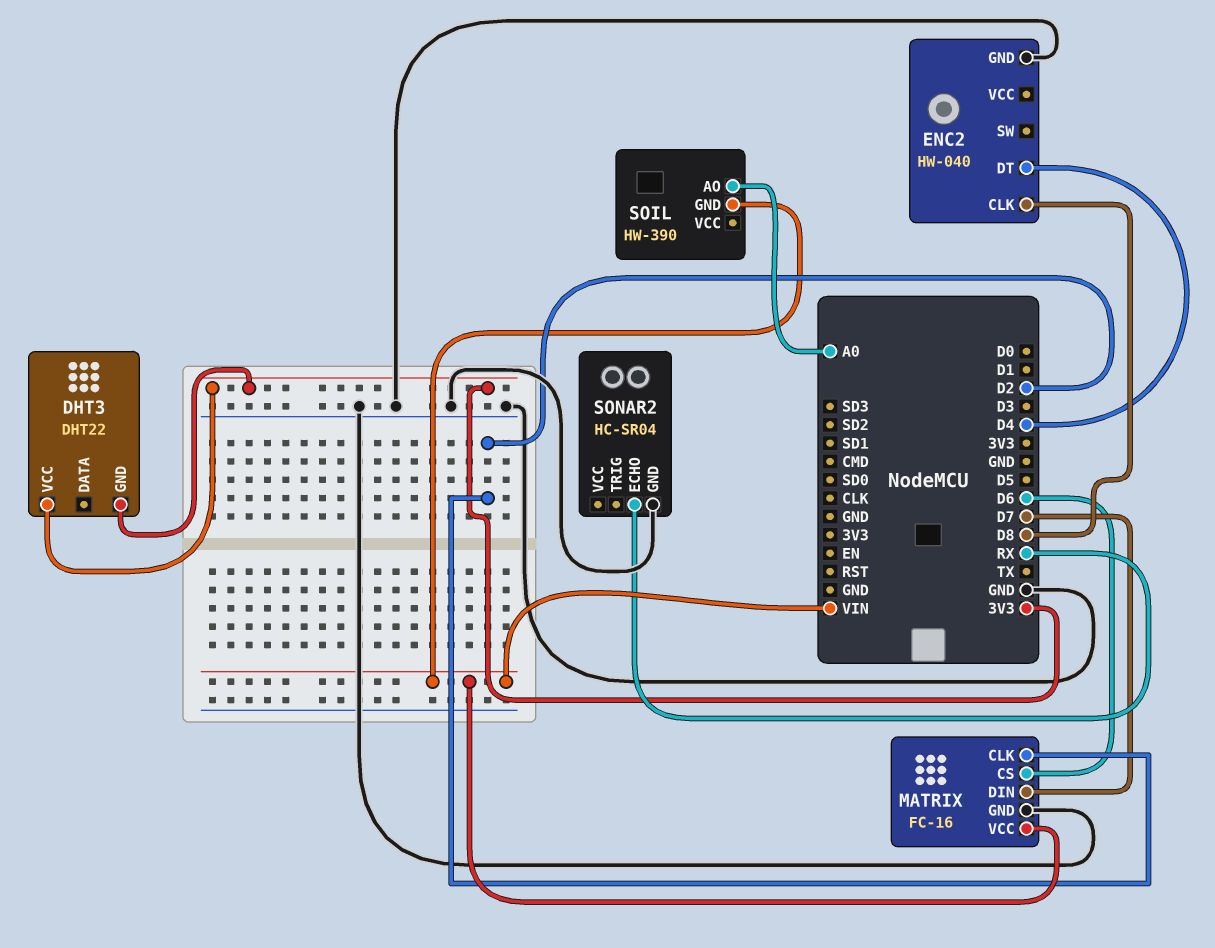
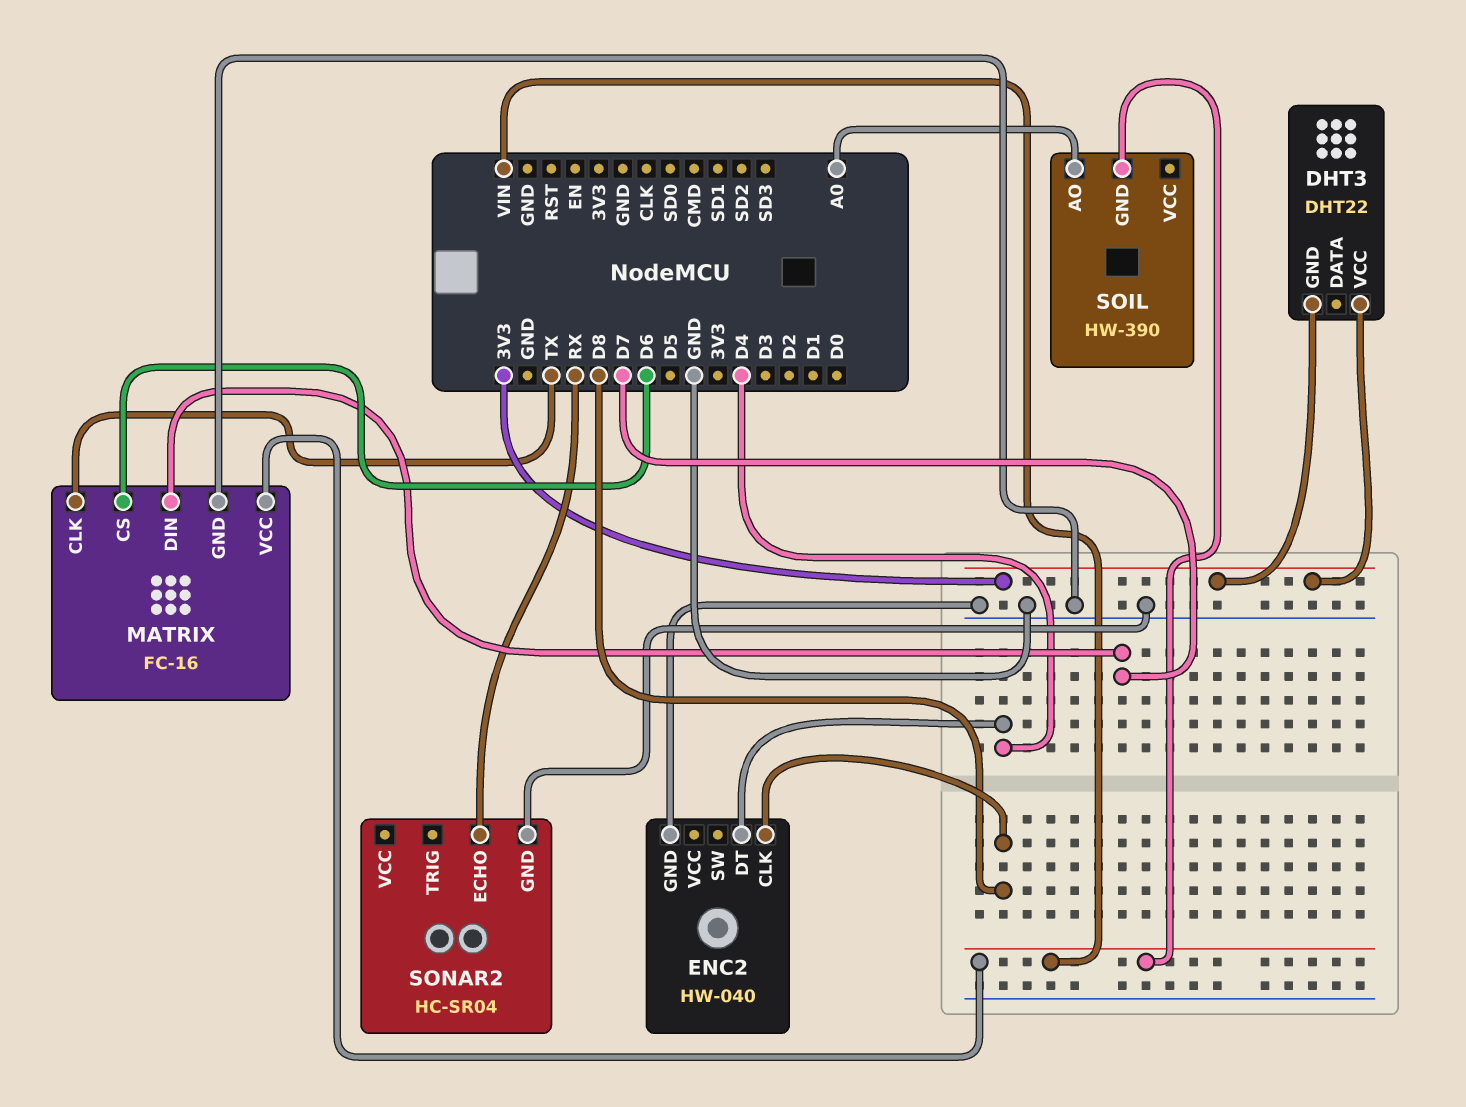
MATRIX pin CLK: D2 -> TX

